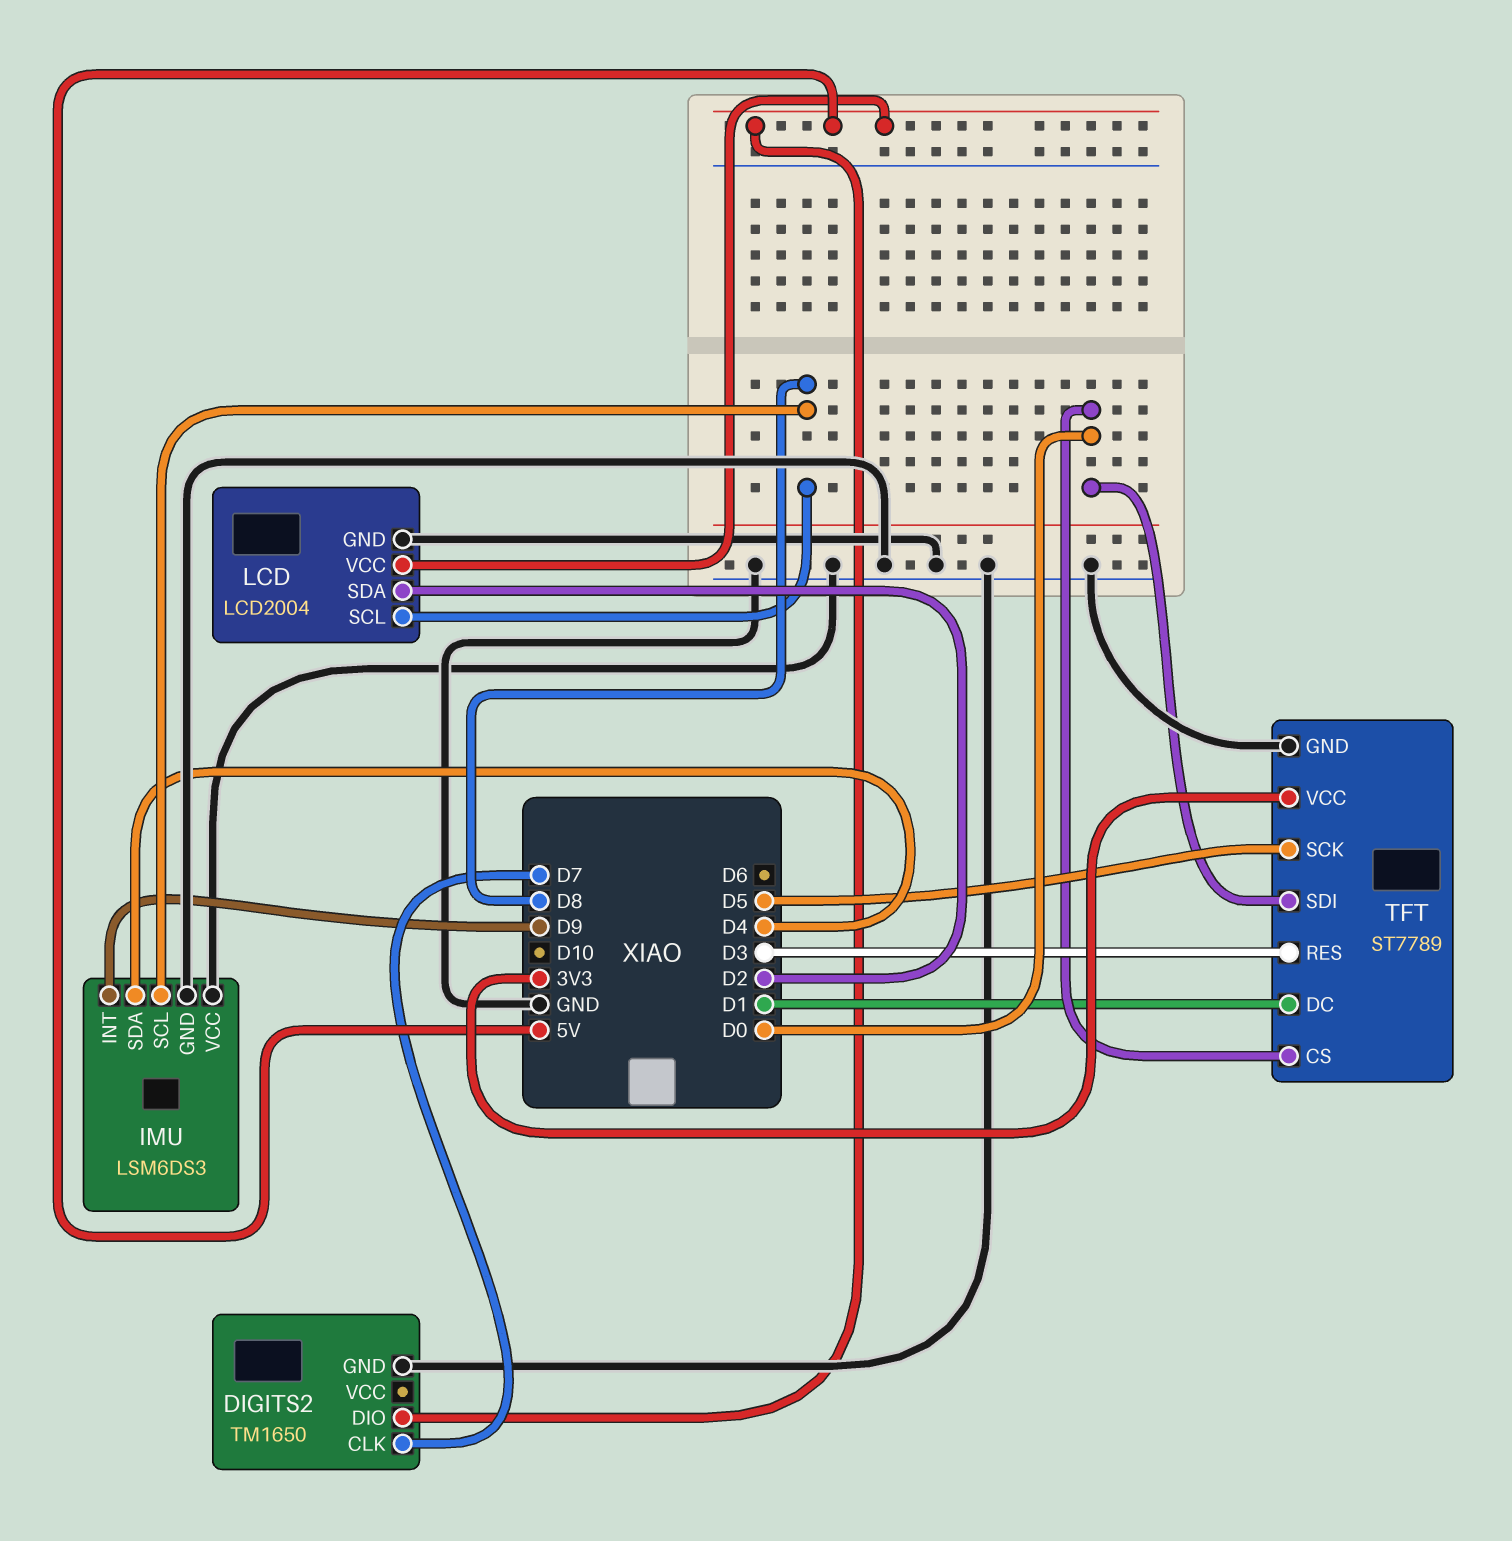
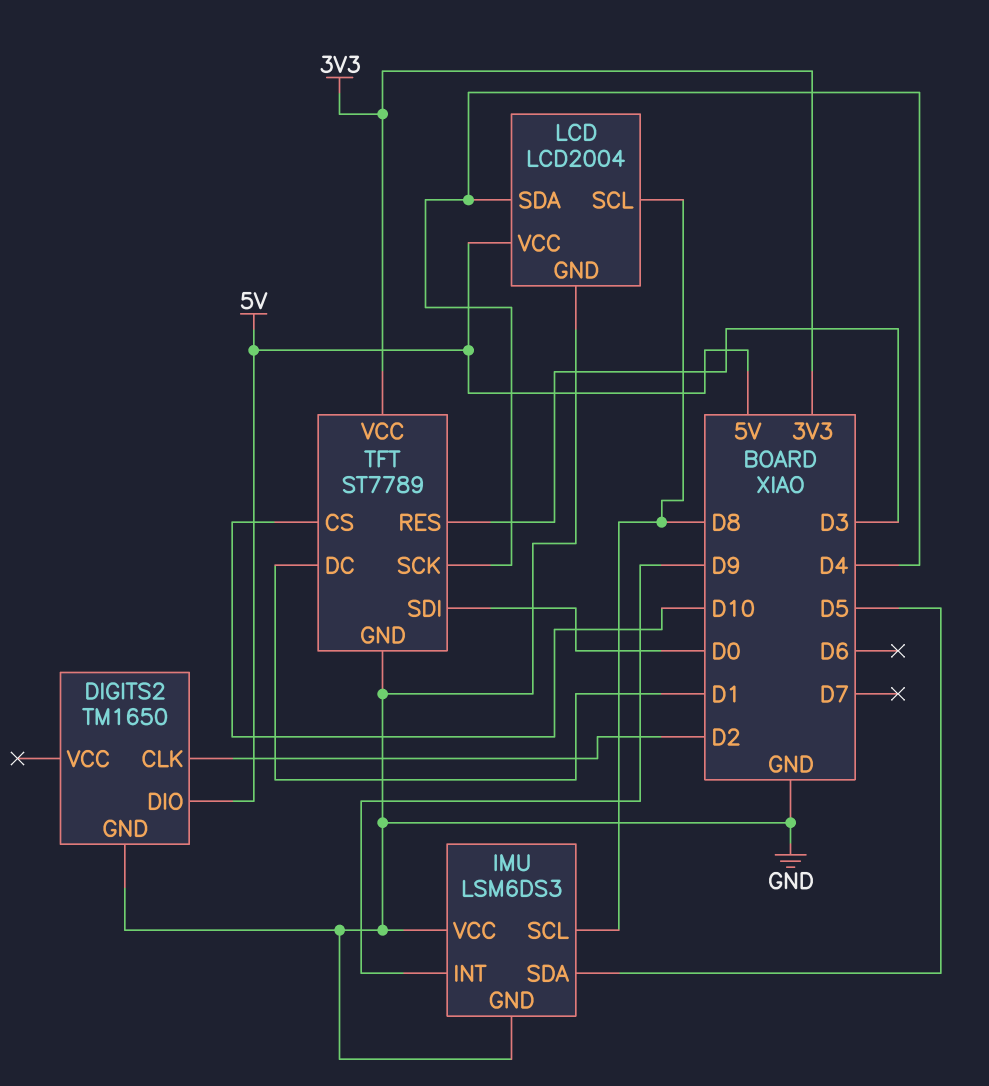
DIGITS2 pin CLK: D7 -> D2
IMU pin SDA: D4 -> D5
LCD pin SDA: D2 -> D4
TFT pin CS: D0 -> D10
TFT pin SCK: D5 -> D4

